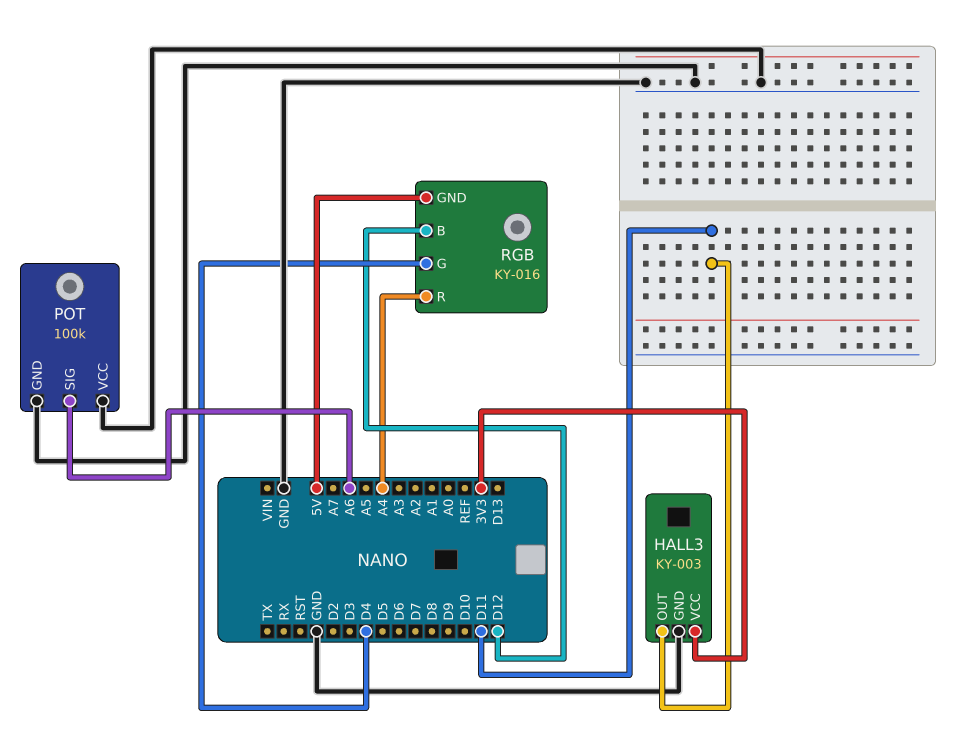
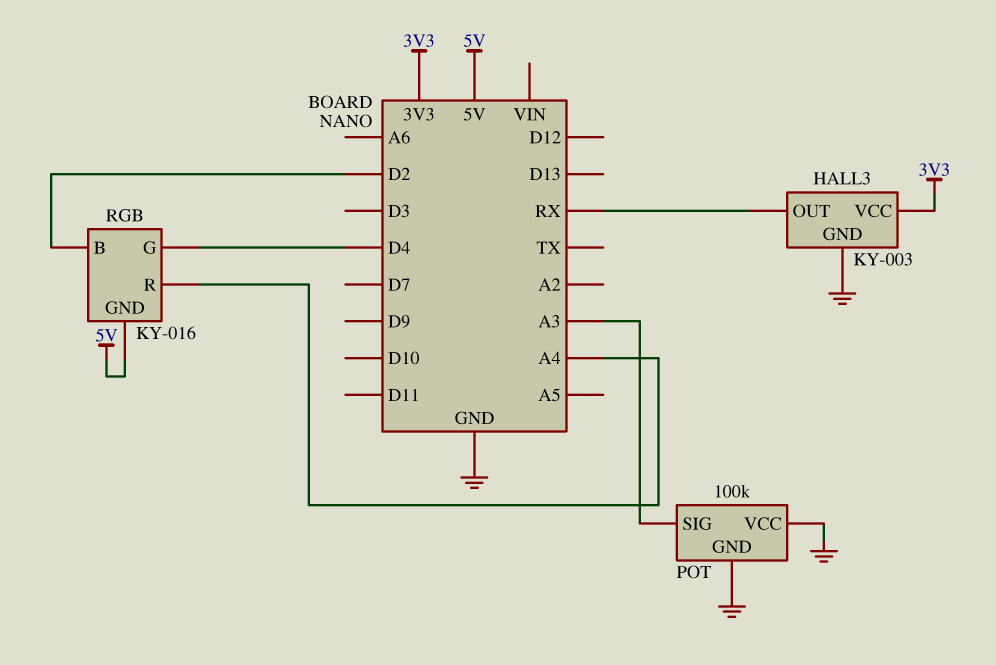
HALL3 pin OUT: D11 -> RX
POT pin SIG: A6 -> A3
RGB pin B: D12 -> D2

